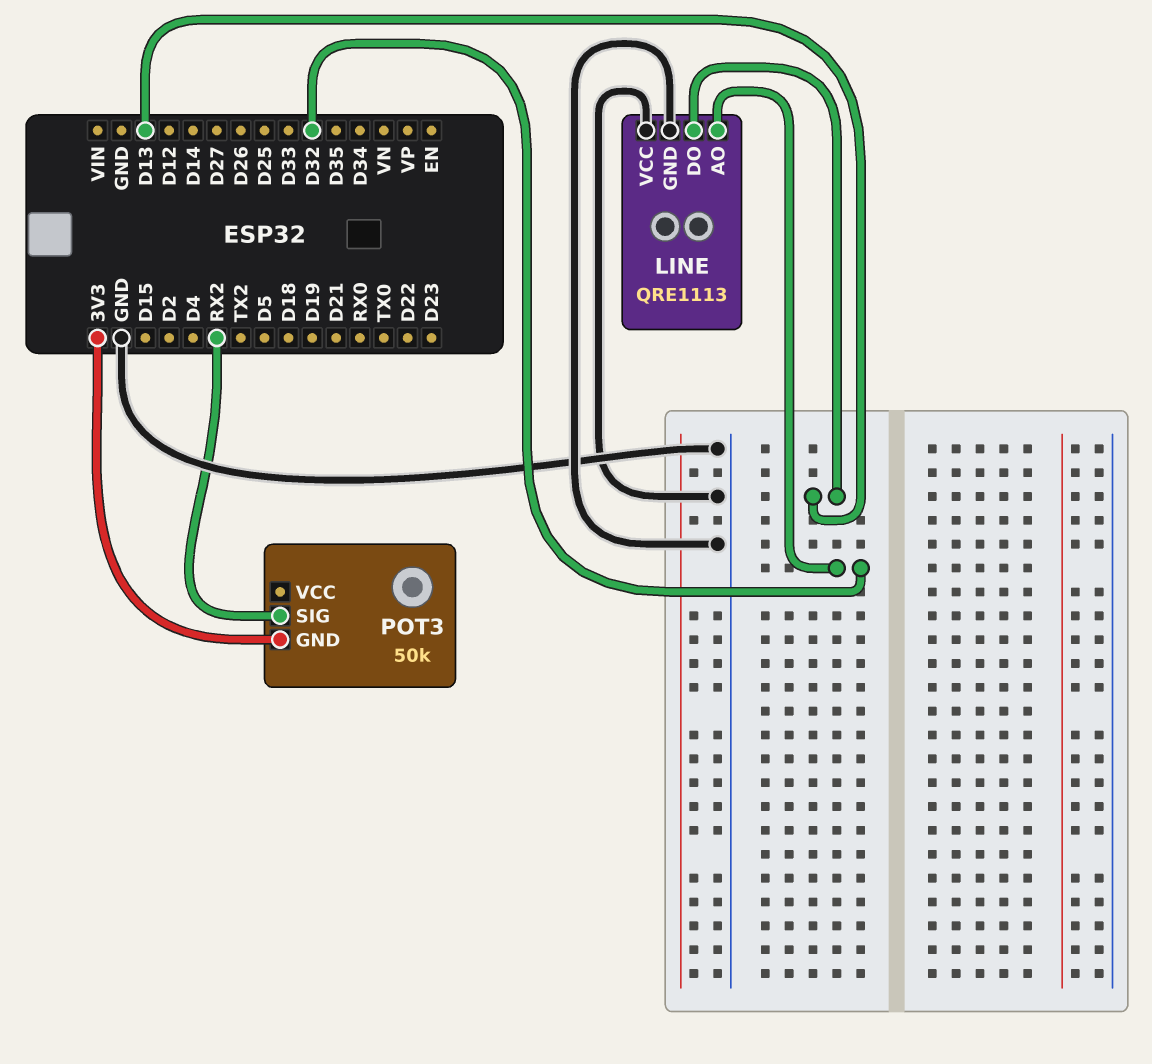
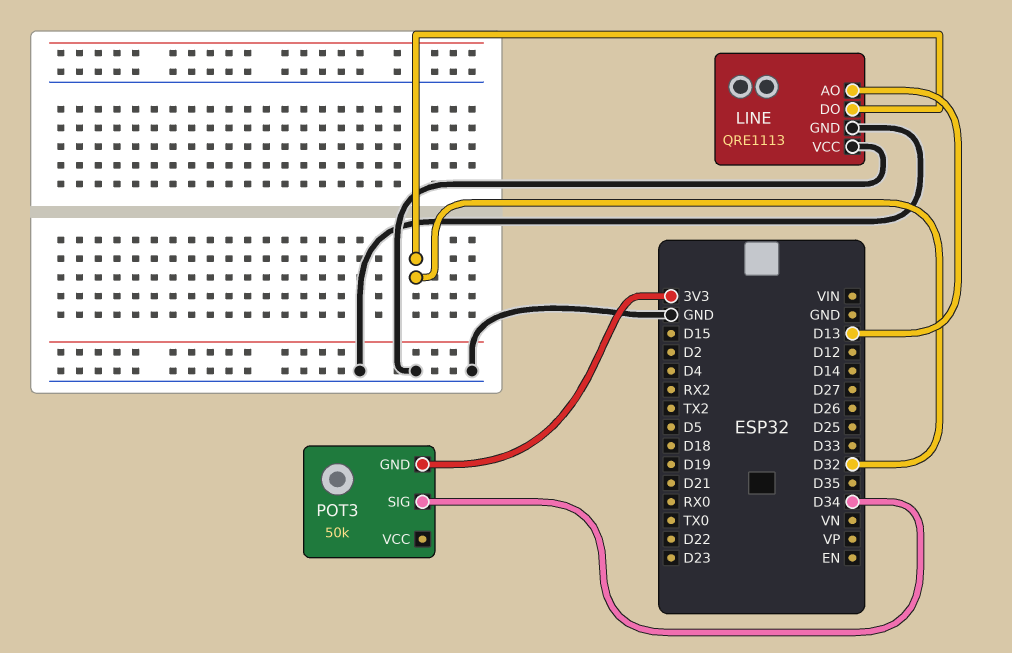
LINE pin AO: D32 -> D13
LINE pin DO: D13 -> D32
POT3 pin SIG: RX2 -> D34

